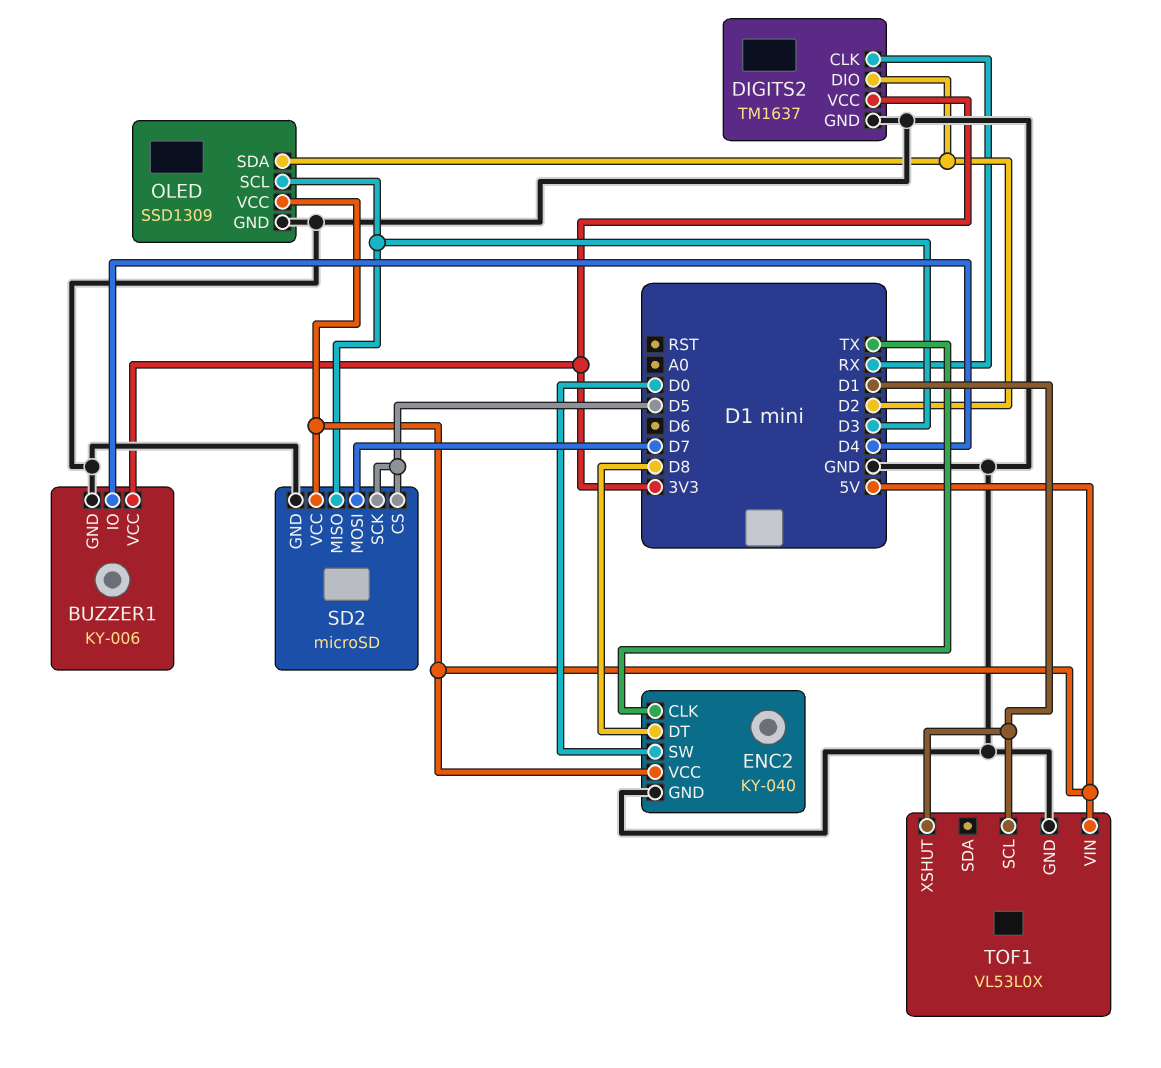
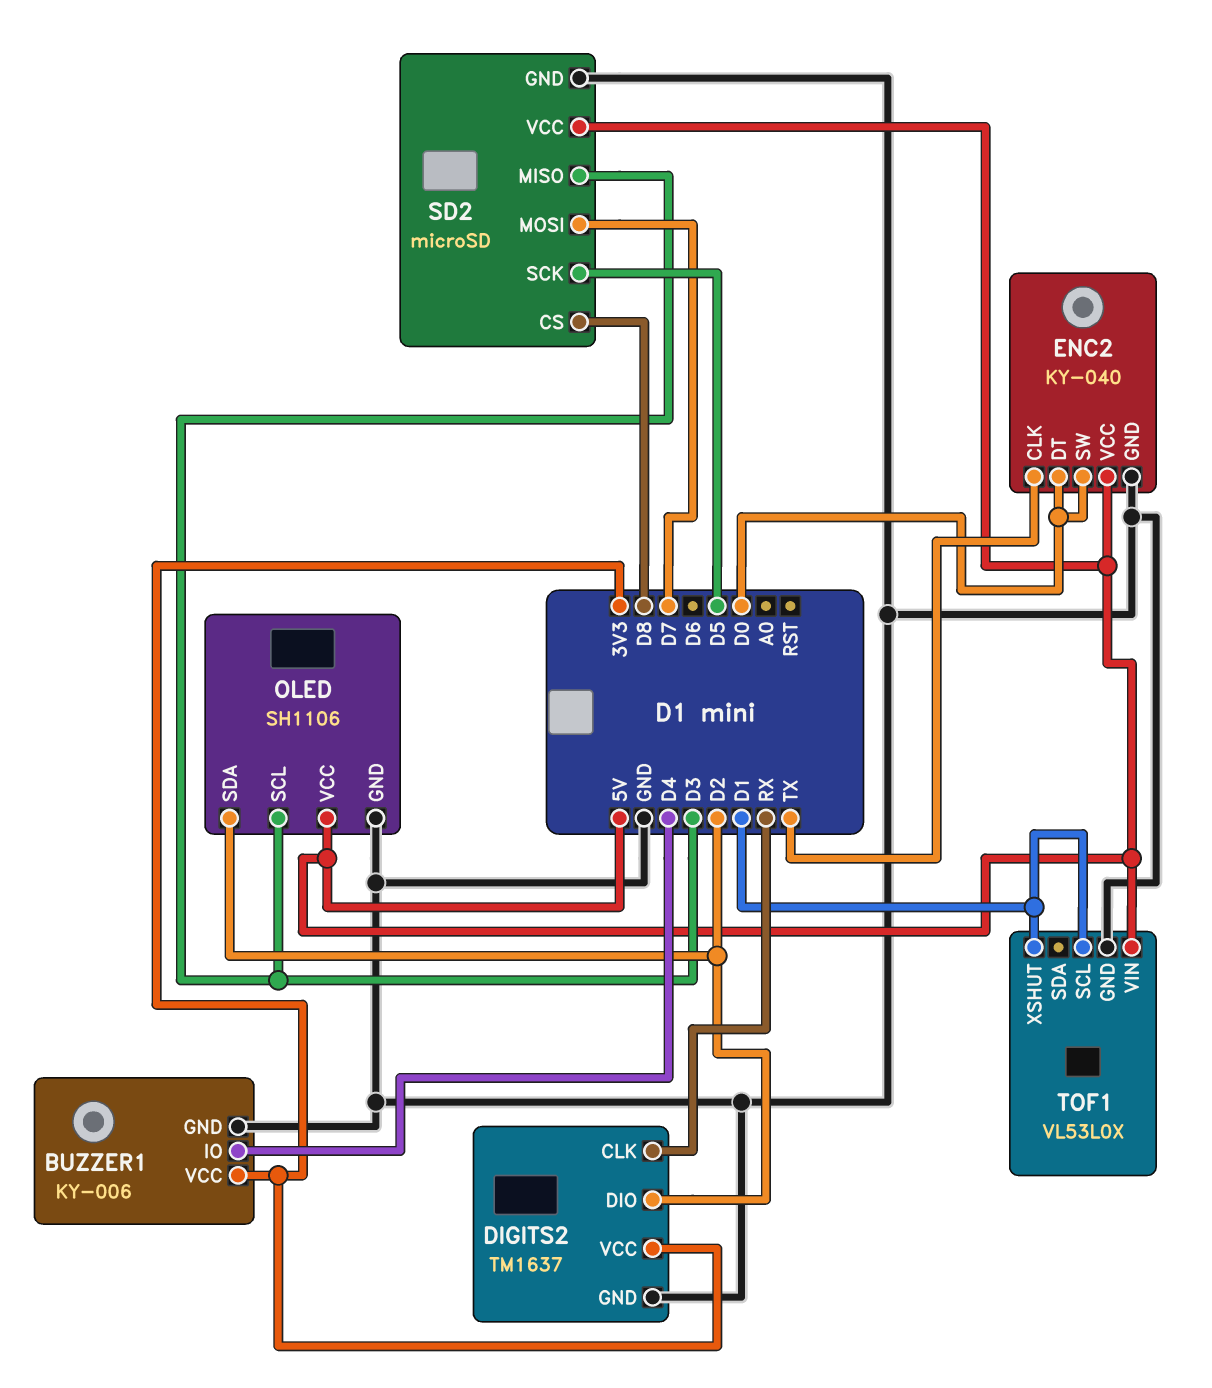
ENC2 pin DT: D8 -> D0
OLED: SSD1309 -> SH1106
SD2 pin CS: D5 -> D8

